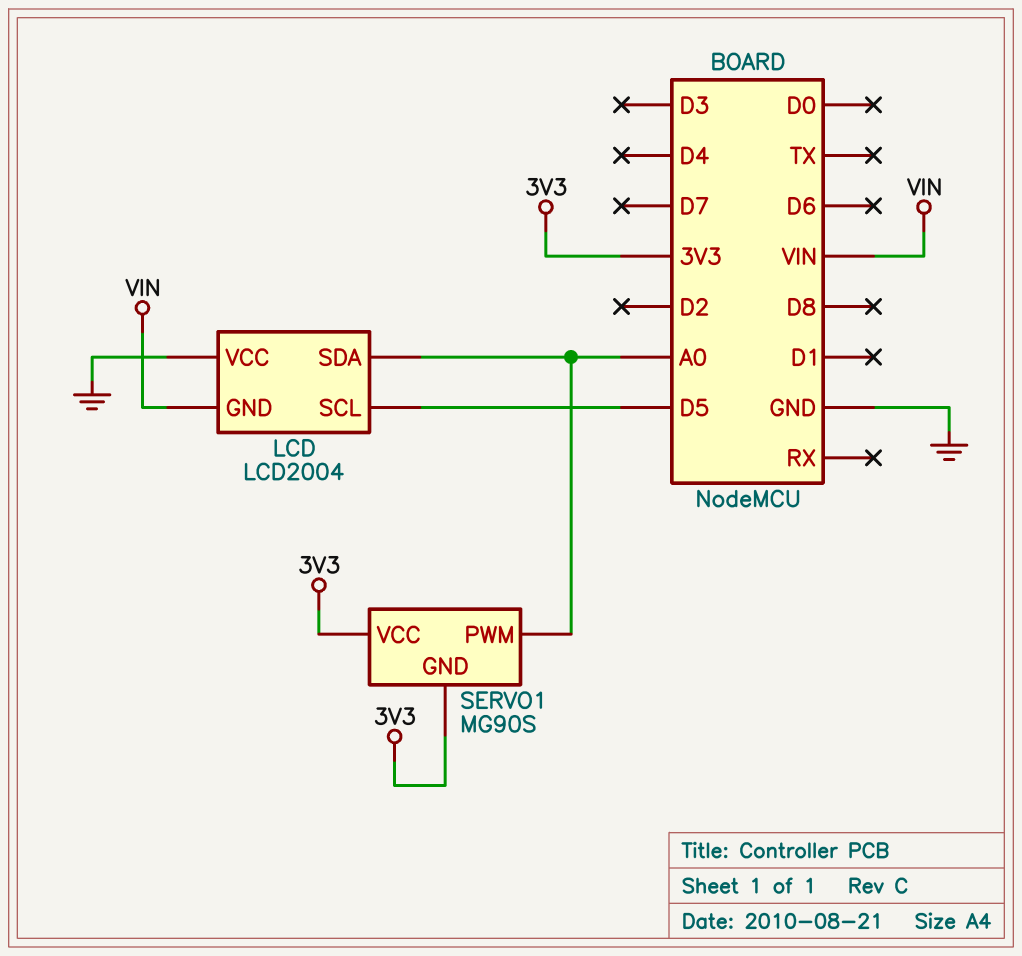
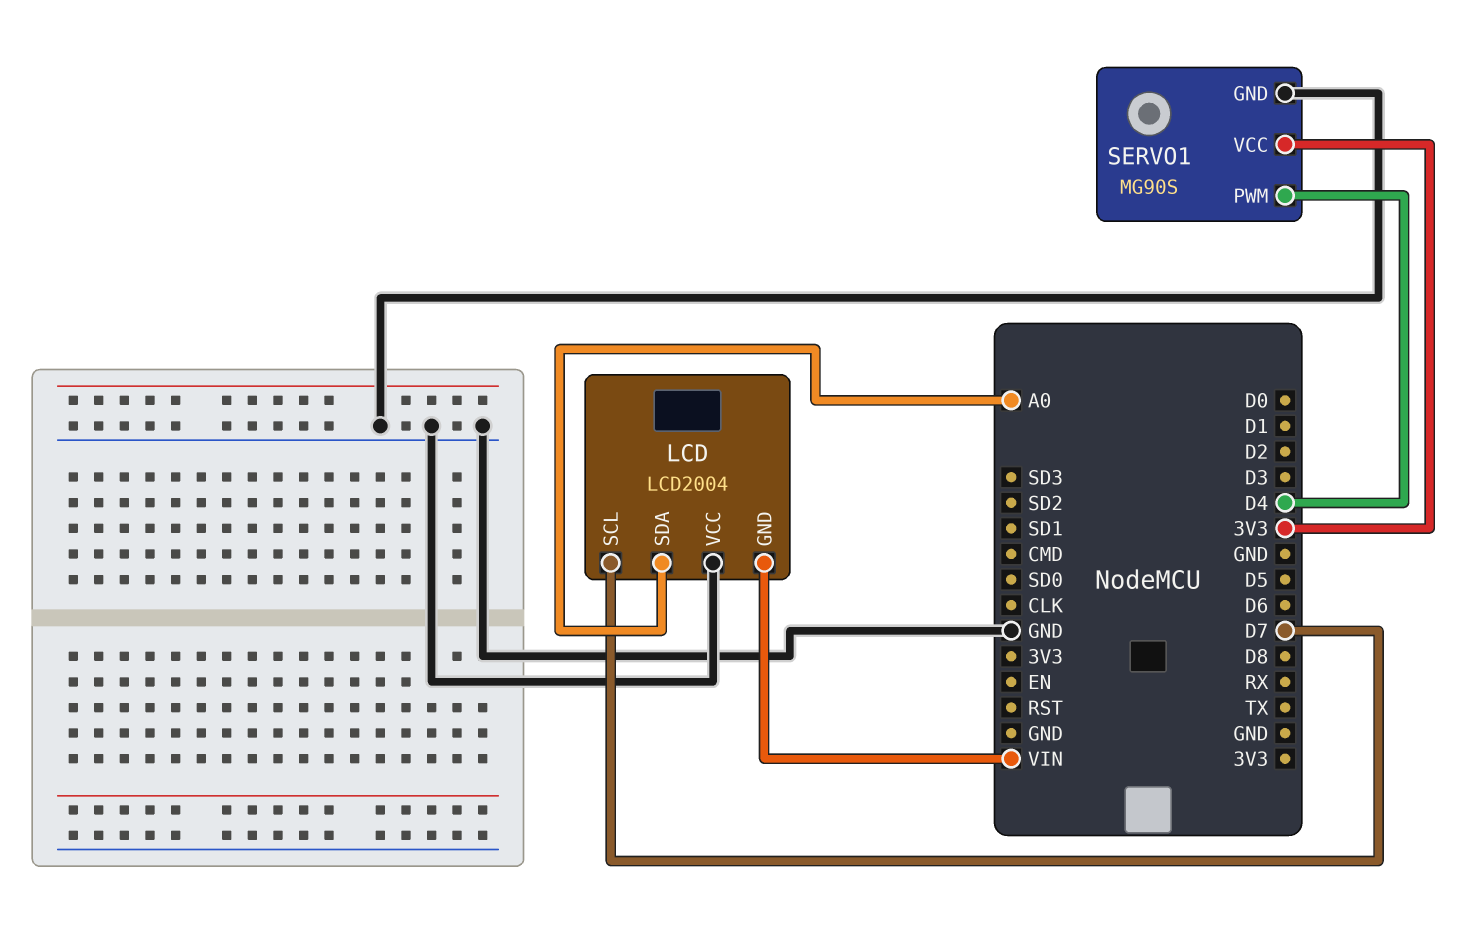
LCD pin SCL: D5 -> D7
SERVO1 pin GND: 3V3 -> GND
SERVO1 pin PWM: A0 -> D4

